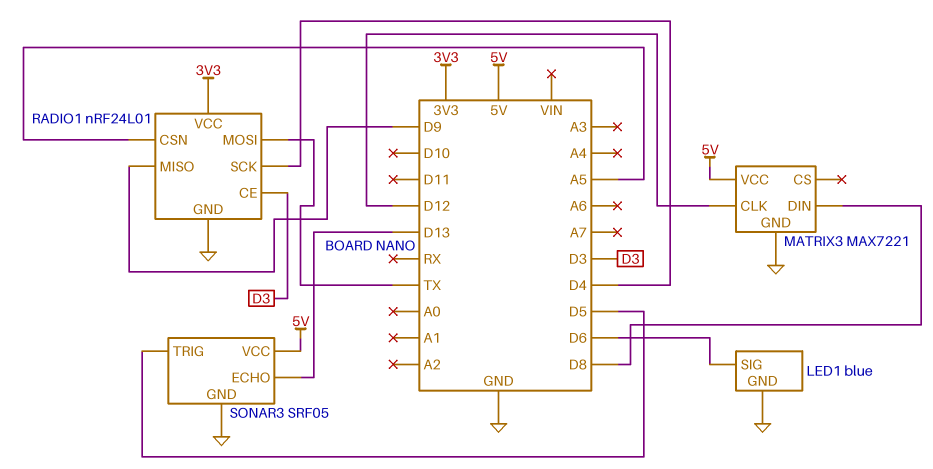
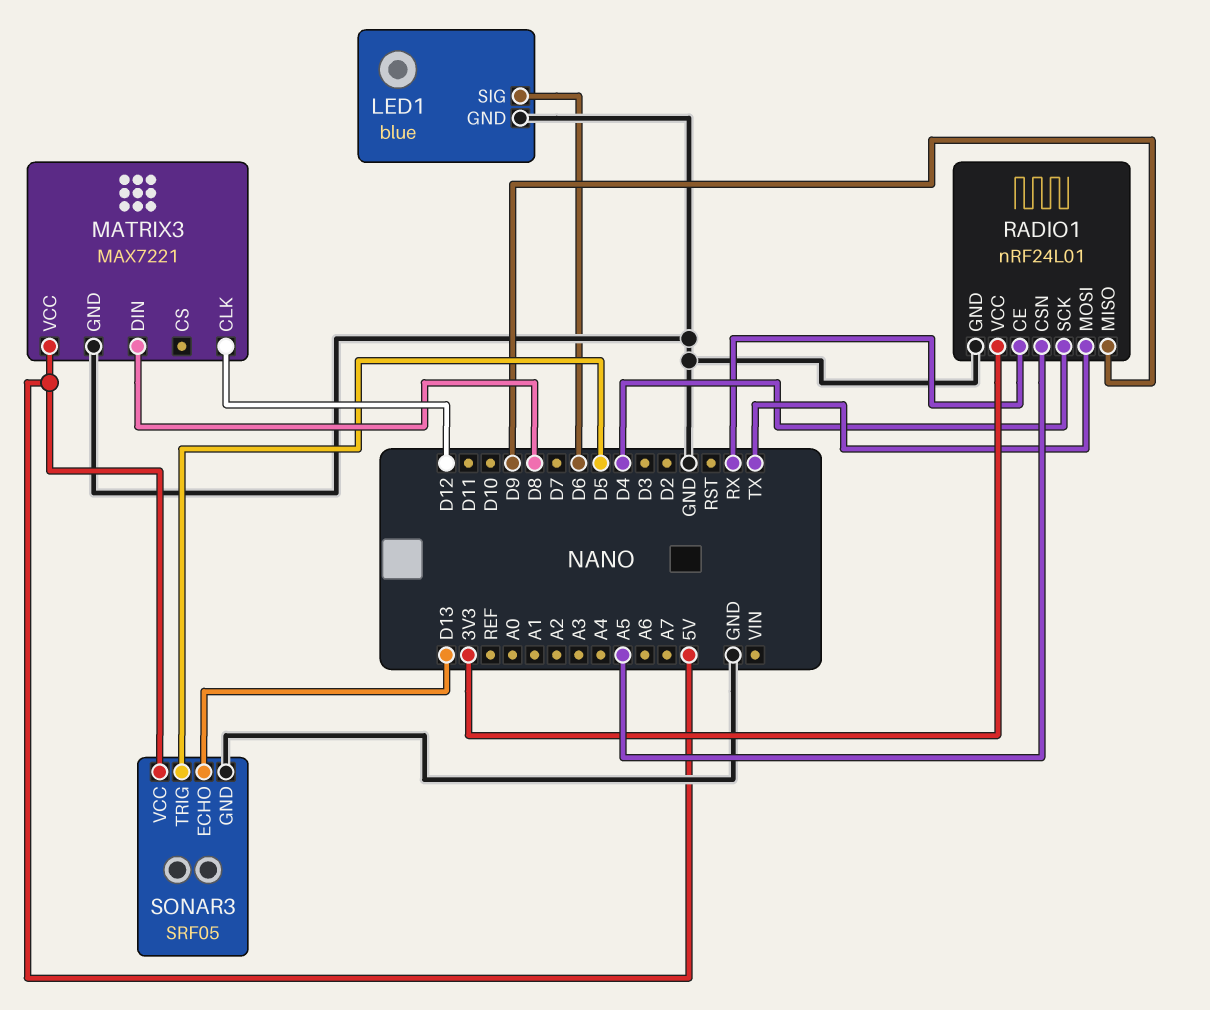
RADIO1 pin CE: D3 -> RX

